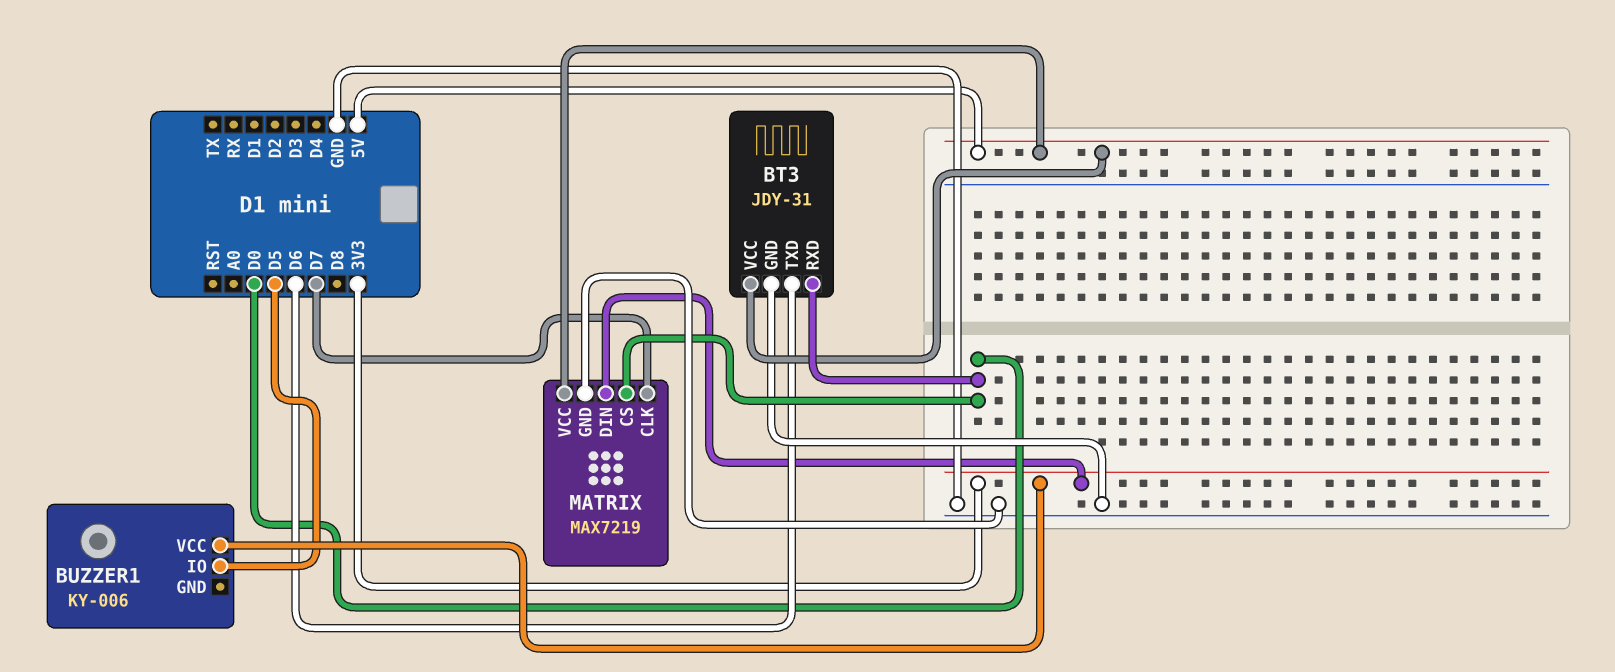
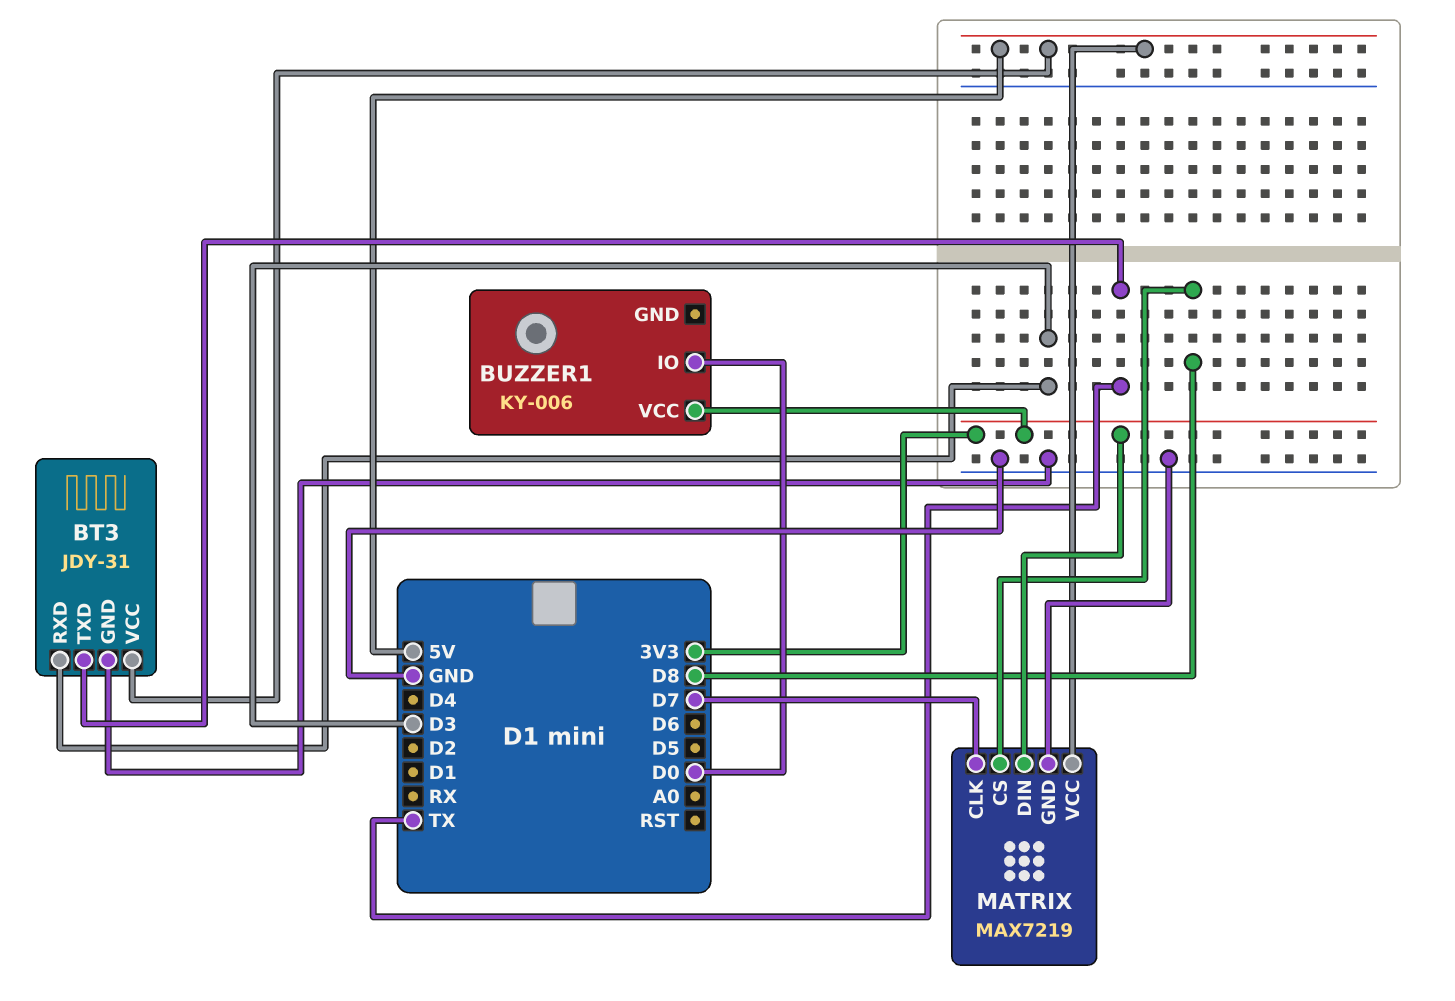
BT3 pin RXD: D0 -> D3
BT3 pin TXD: D6 -> TX
BUZZER1 pin IO: D5 -> D0
MATRIX pin CS: D0 -> D8

